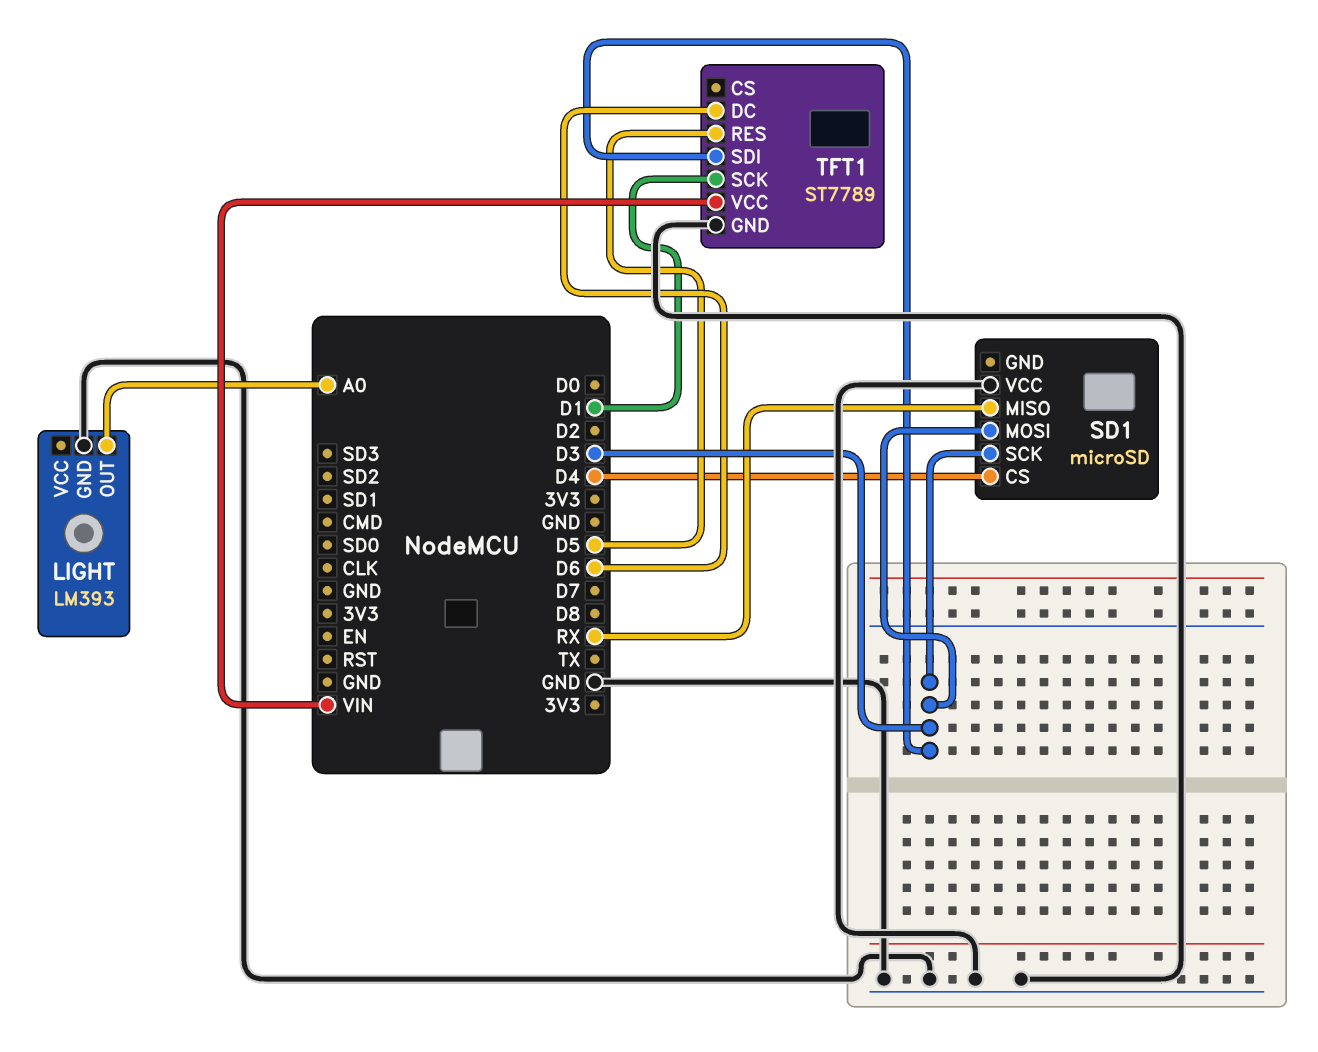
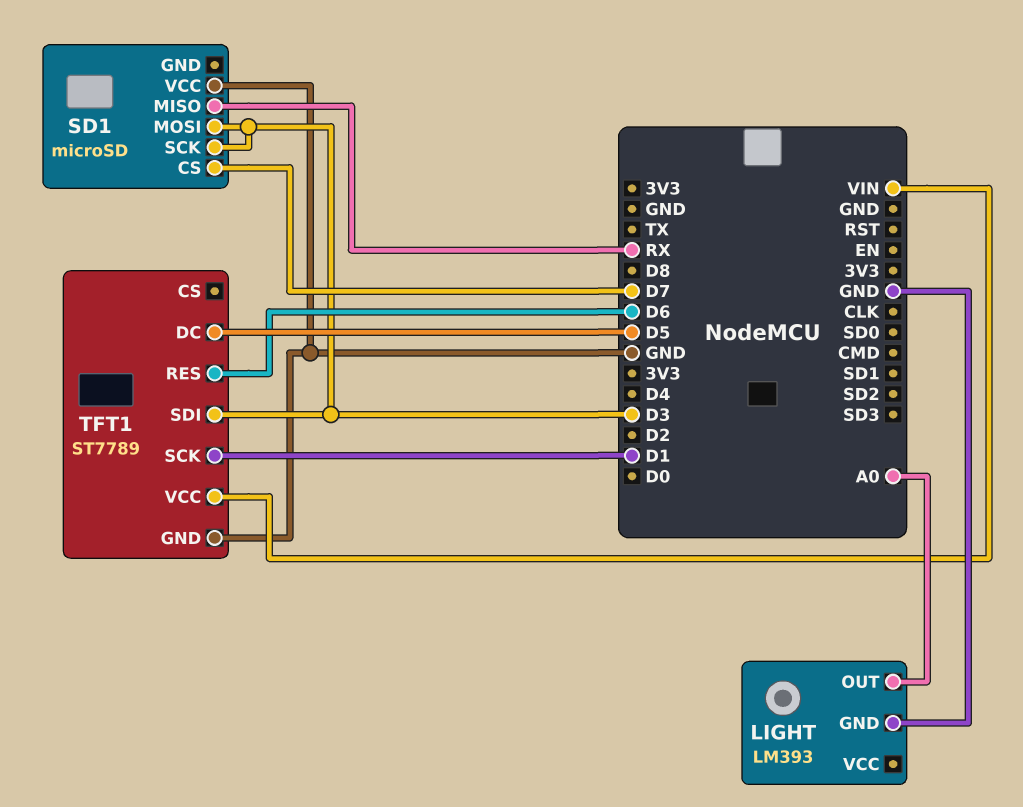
SD1 pin CS: D4 -> D7
TFT1 pin DC: D6 -> D5
TFT1 pin RES: D5 -> D6

